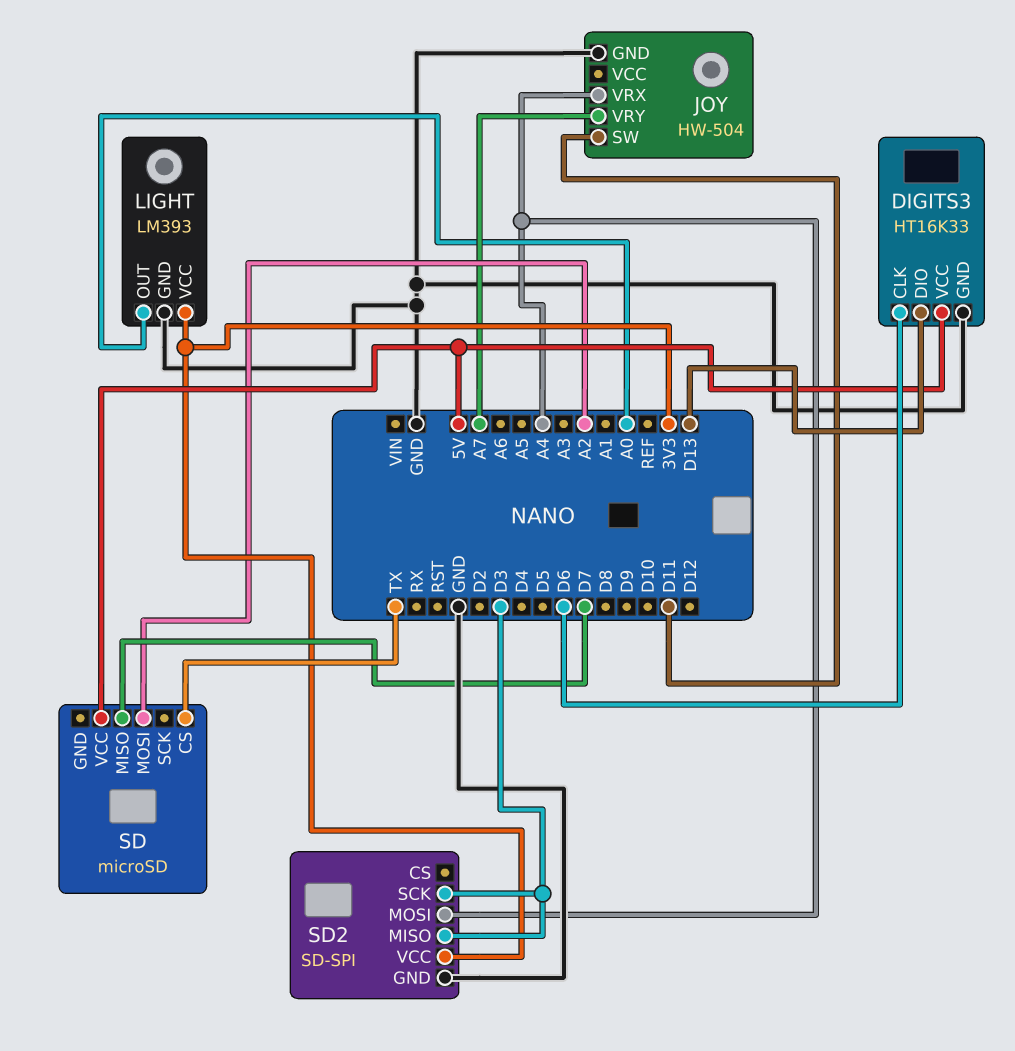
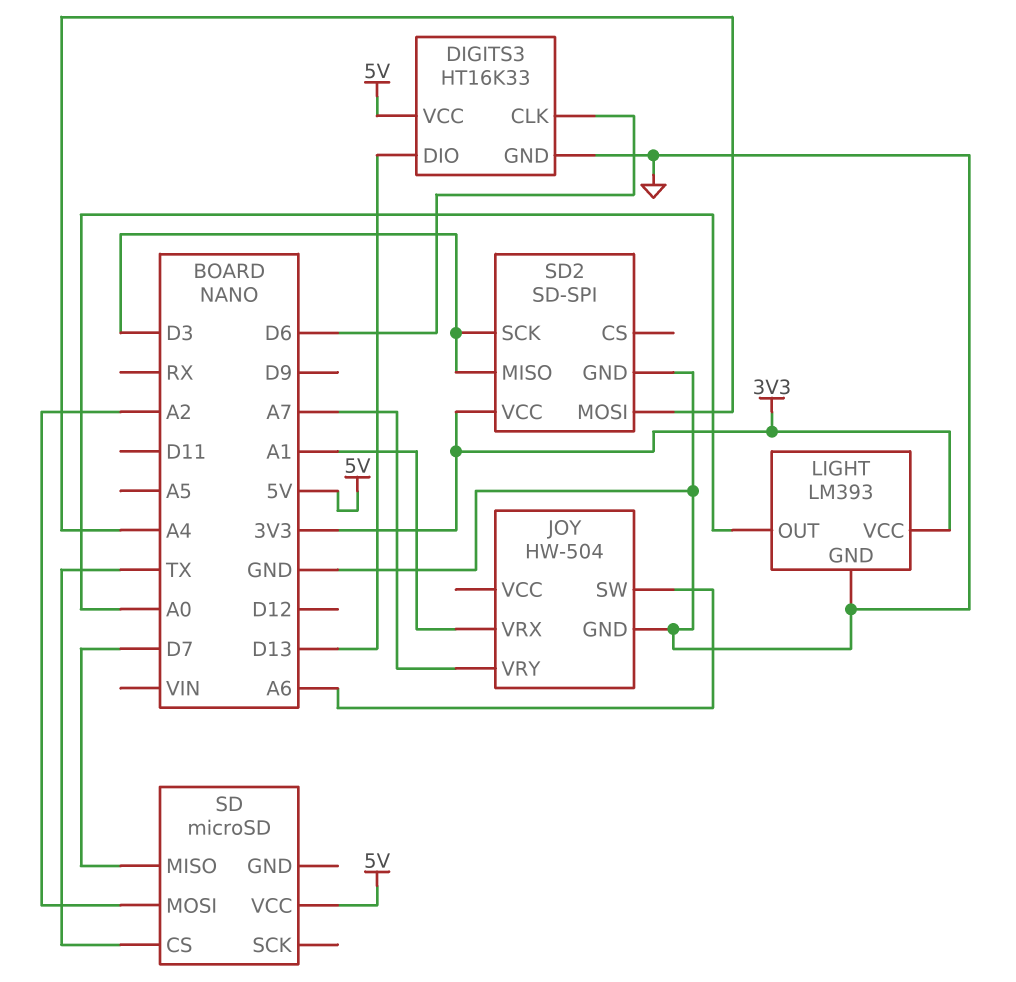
JOY pin SW: D11 -> A6
JOY pin VRX: A4 -> A1

